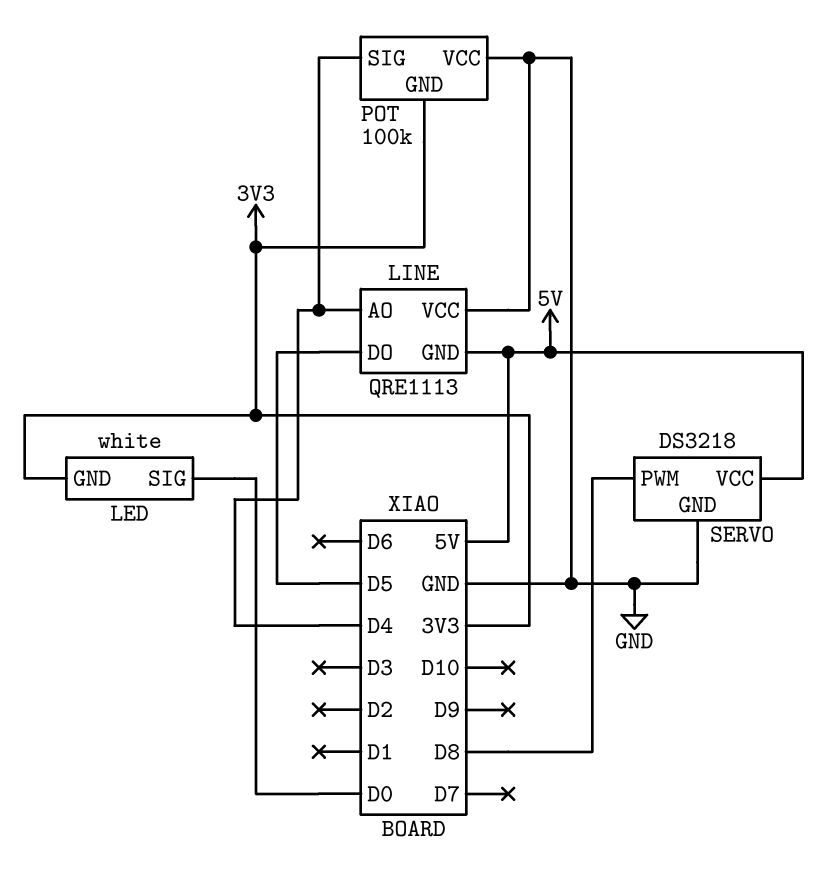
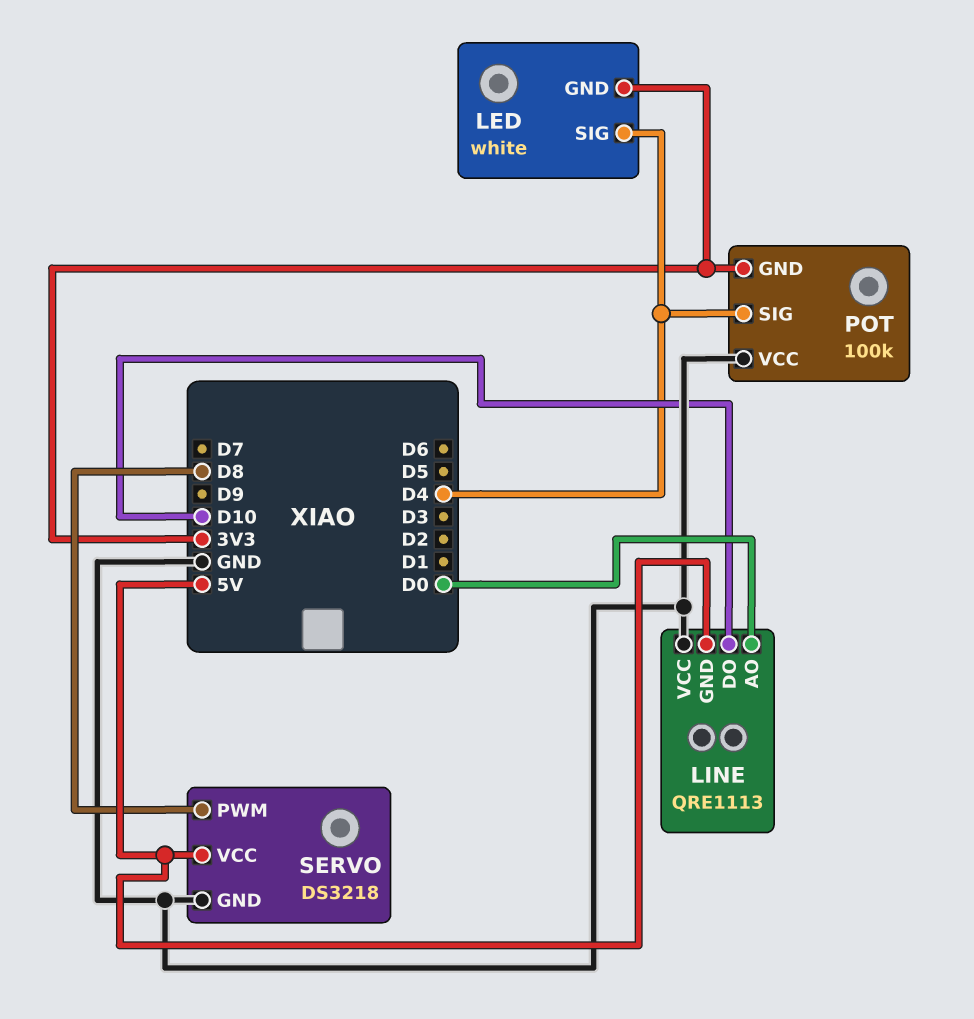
LED pin SIG: D0 -> D4
LINE pin AO: D4 -> D0
LINE pin DO: D5 -> D10

